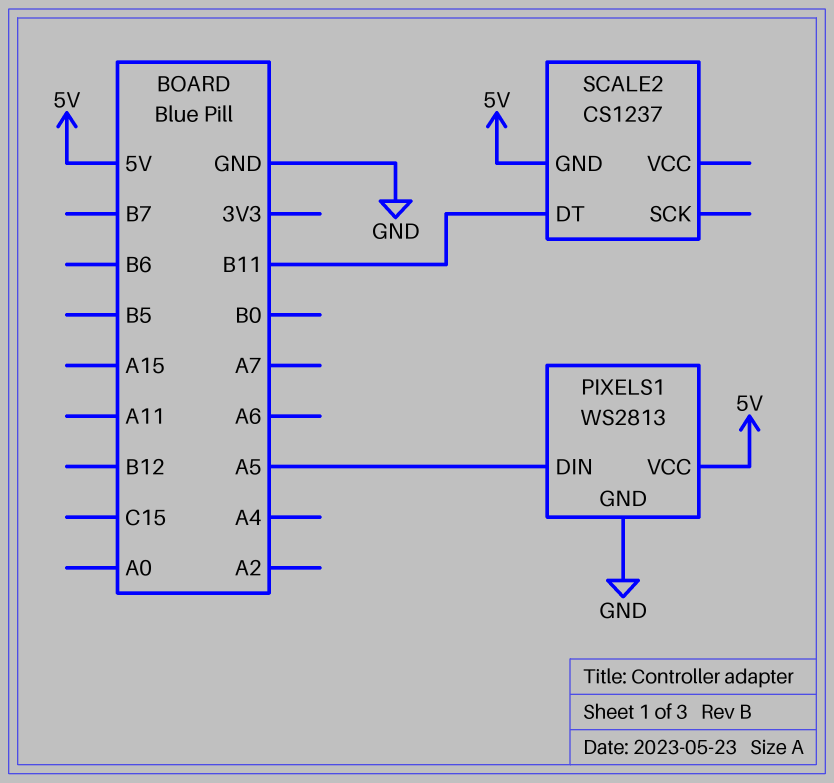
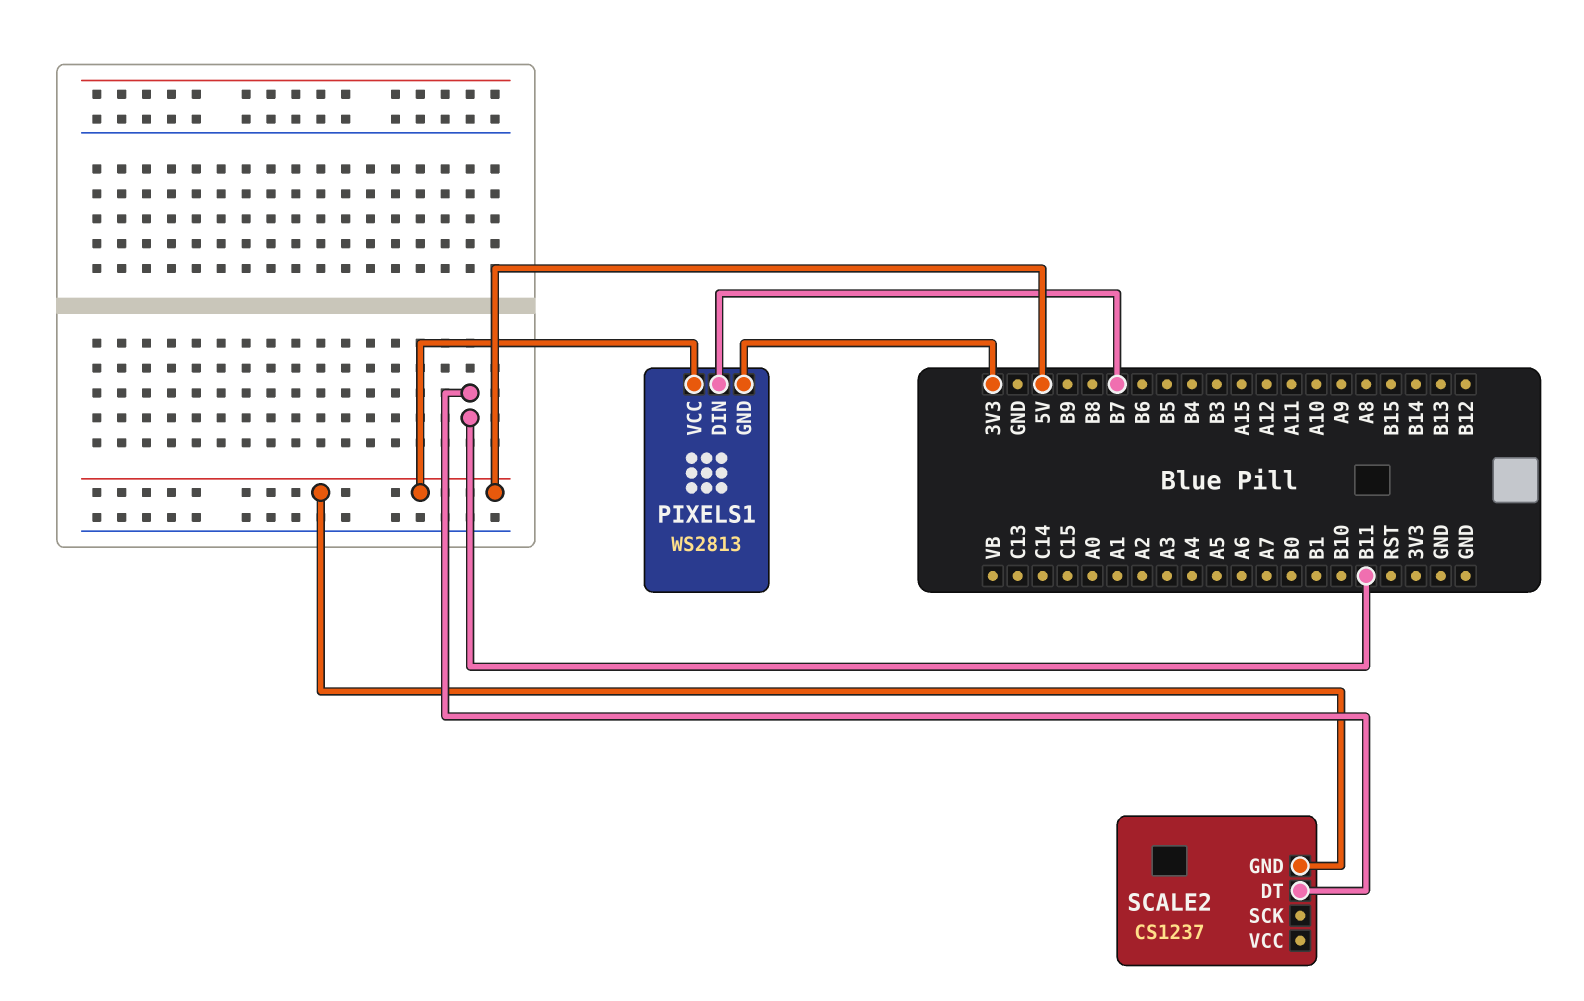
PIXELS1 pin DIN: A5 -> B7
PIXELS1 pin GND: GND -> 3V3

